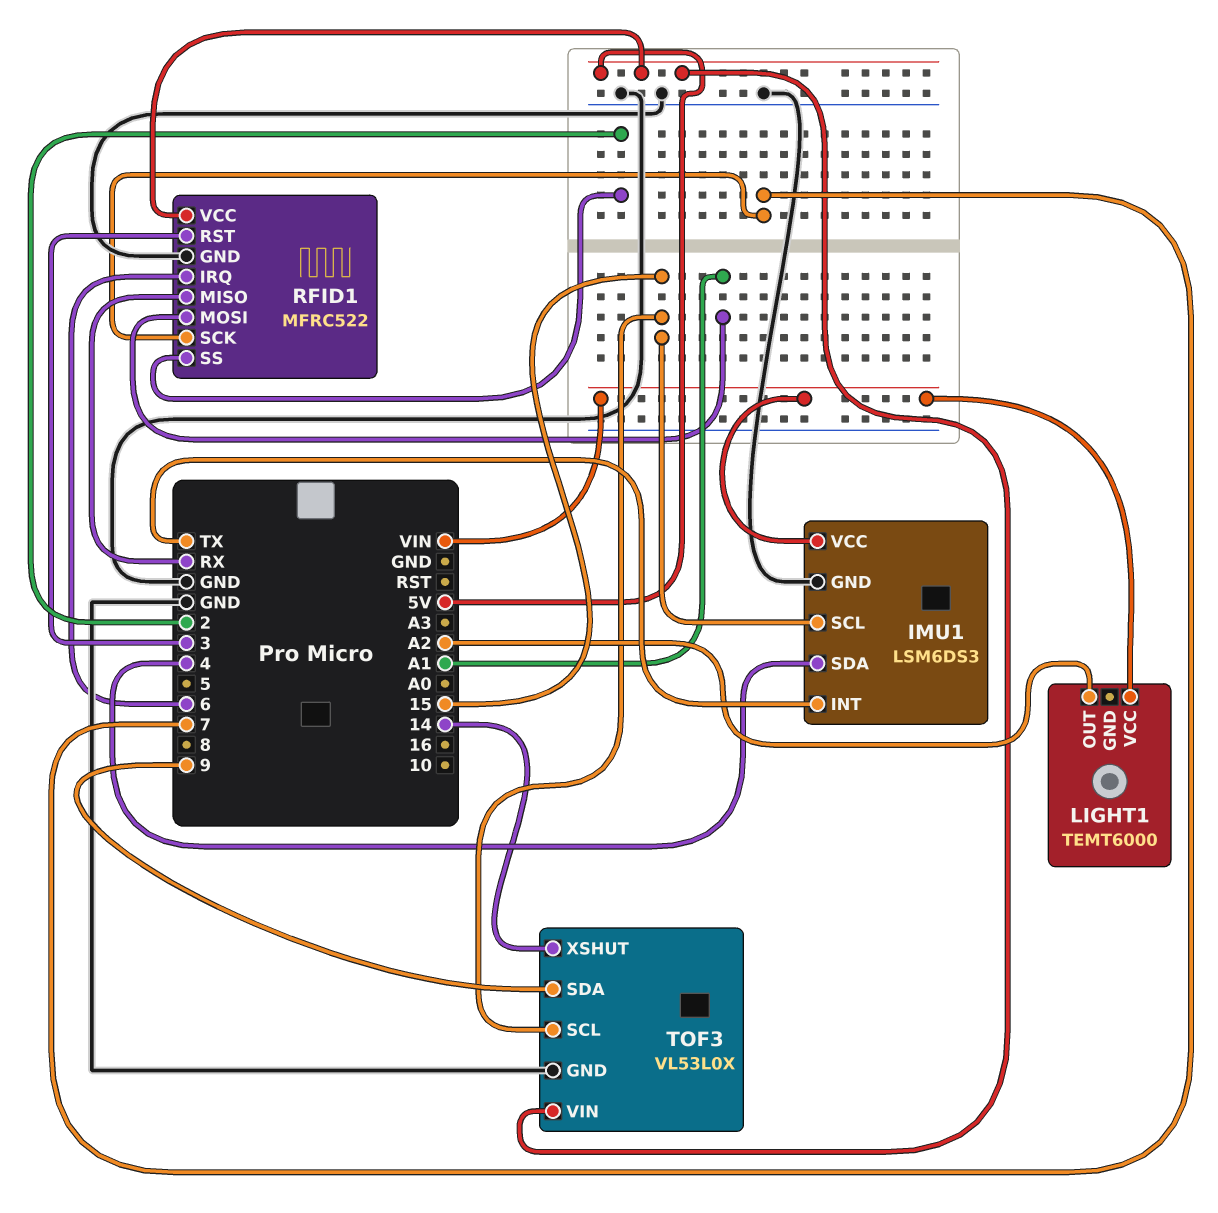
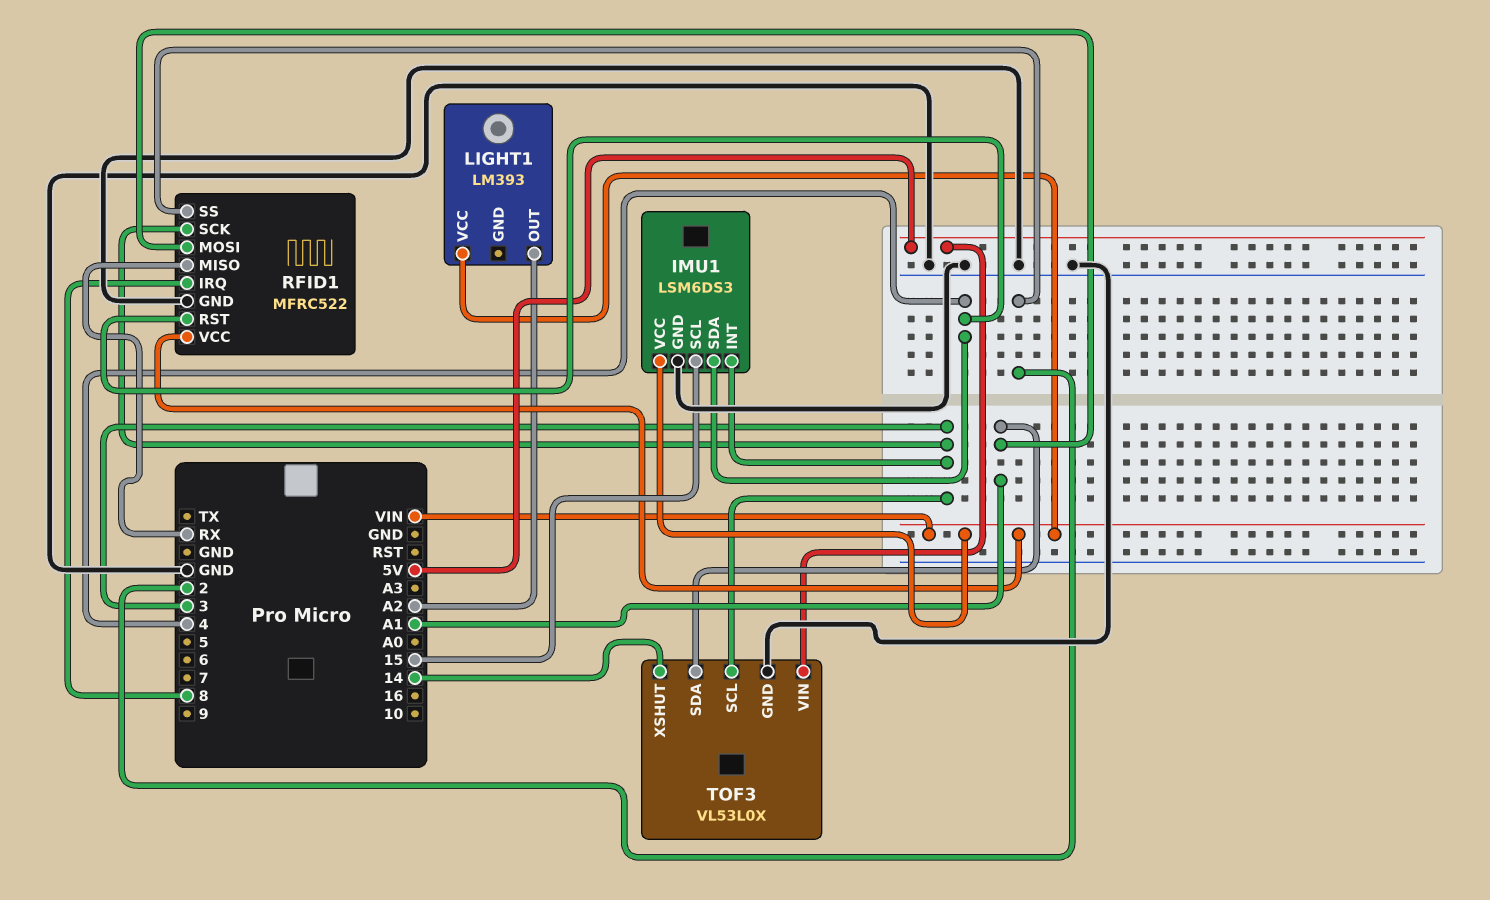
IMU1 pin INT: TX -> 3
LIGHT1: TEMT6000 -> LM393
RFID1 pin IRQ: 6 -> 8
RFID1 pin RST: 3 -> 4
RFID1 pin SCK: 7 -> 3
RFID1 pin VCC: 5V -> VIN
TOF3 pin SCL: 15 -> 3
TOF3 pin SDA: 9 -> A1

